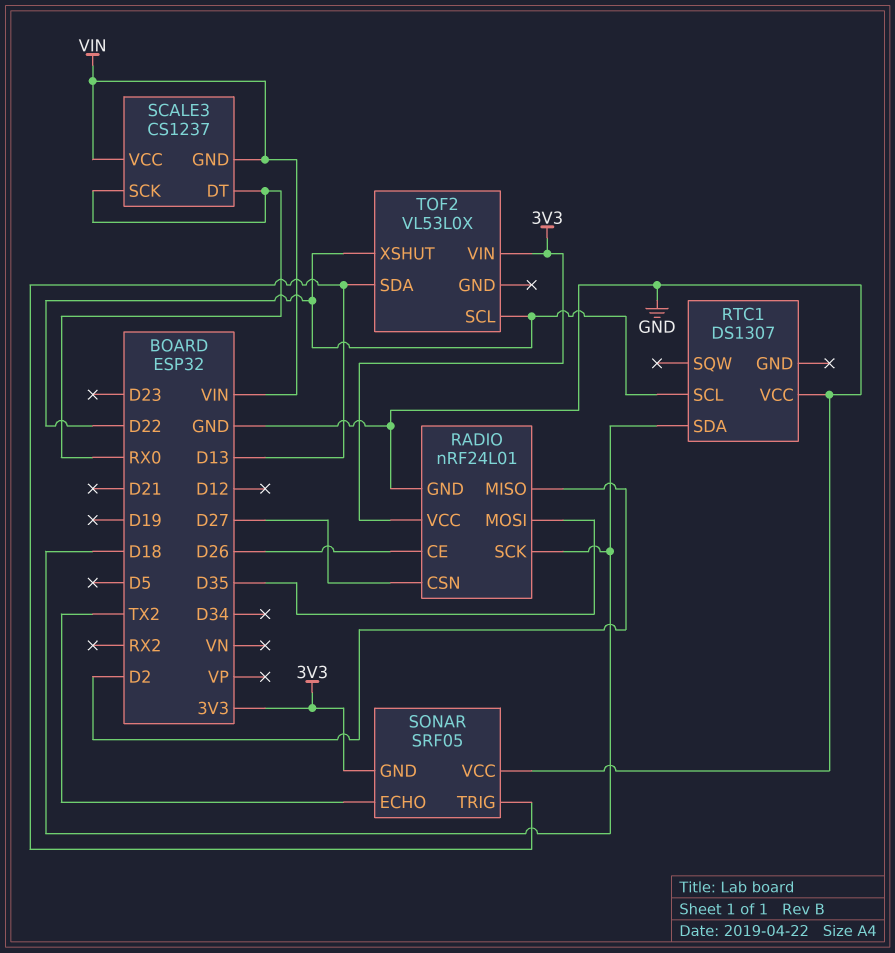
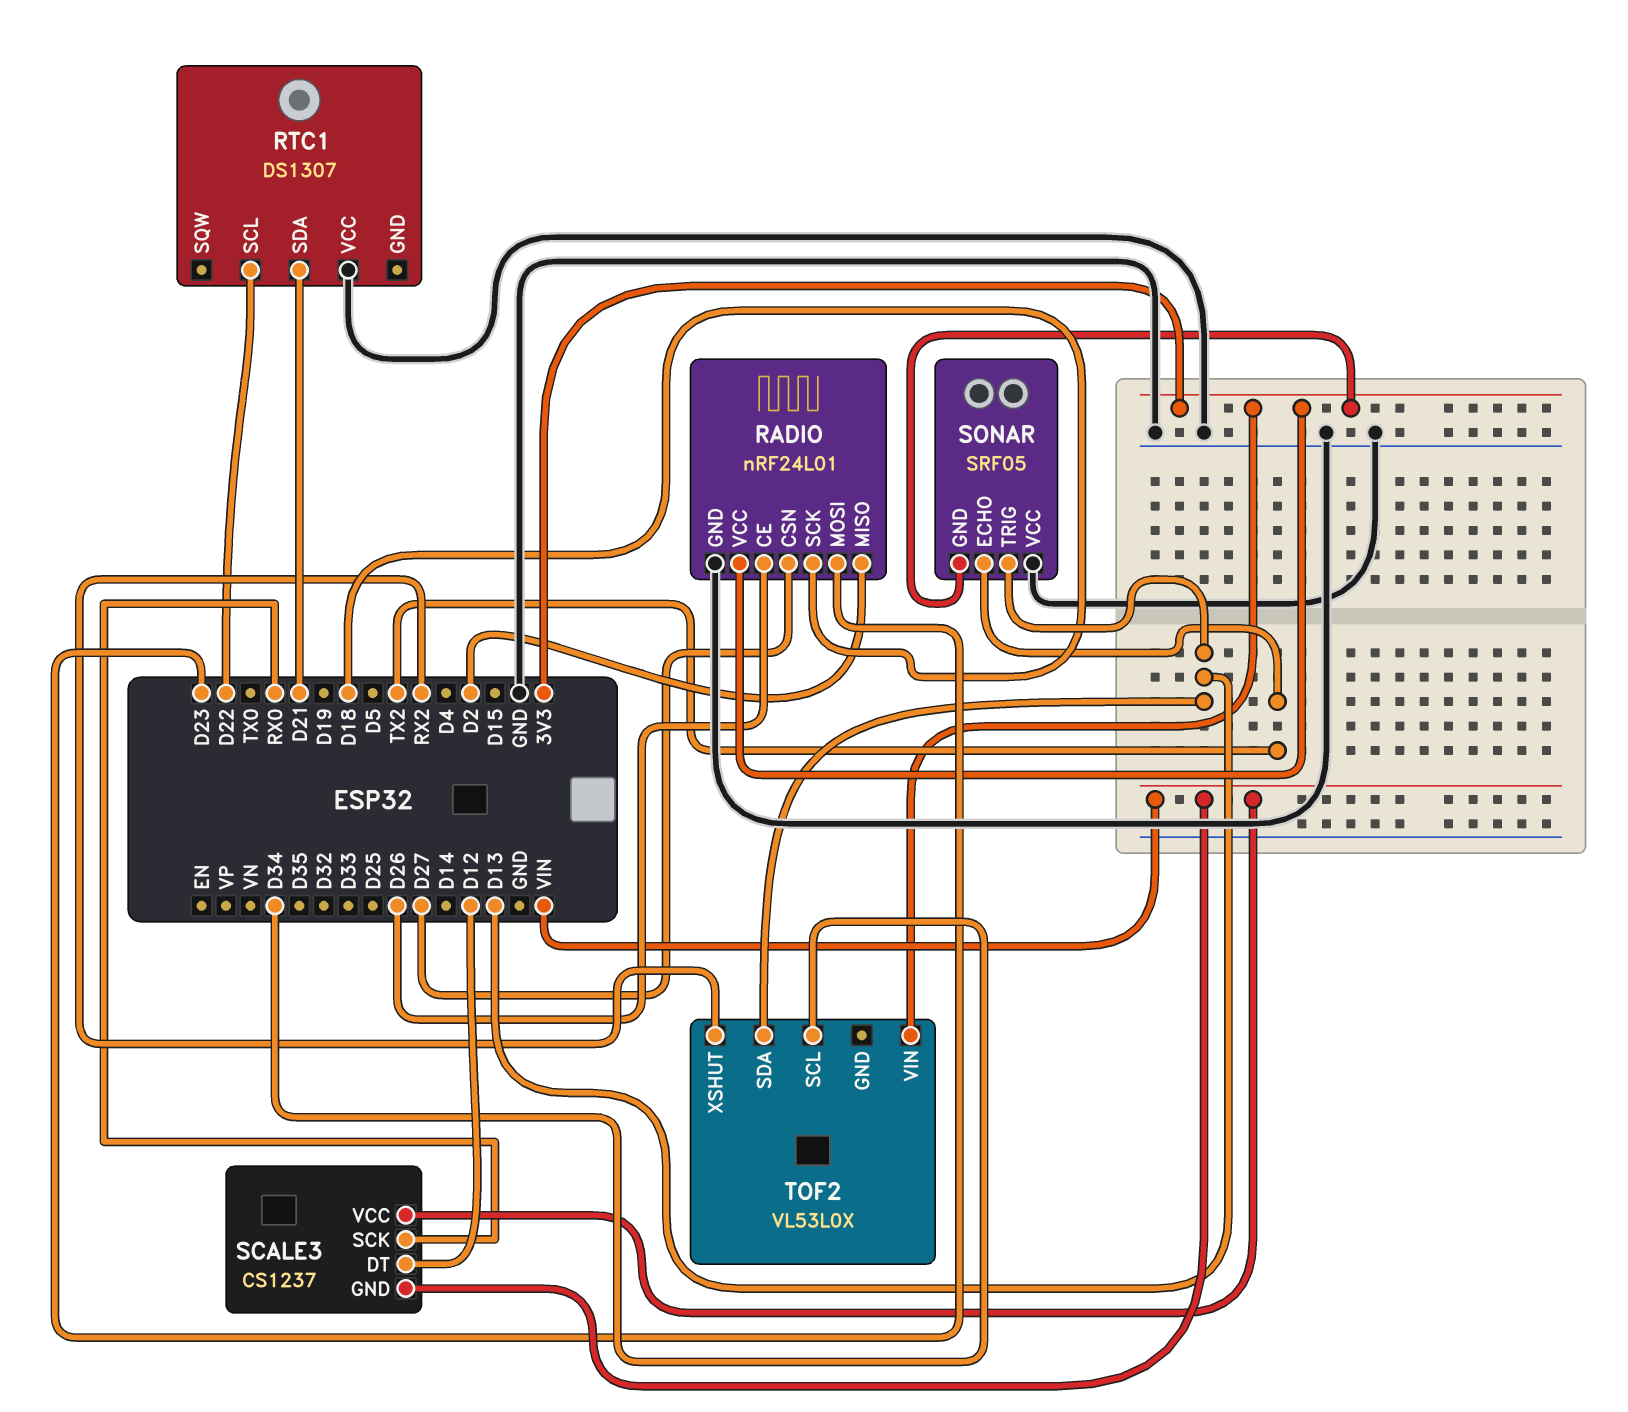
RADIO pin MOSI: D35 -> D23
RTC1 pin SDA: D18 -> D21
SCALE3 pin DT: RX0 -> D12
TOF2 pin SCL: D22 -> D34
TOF2 pin XSHUT: D22 -> RX2

